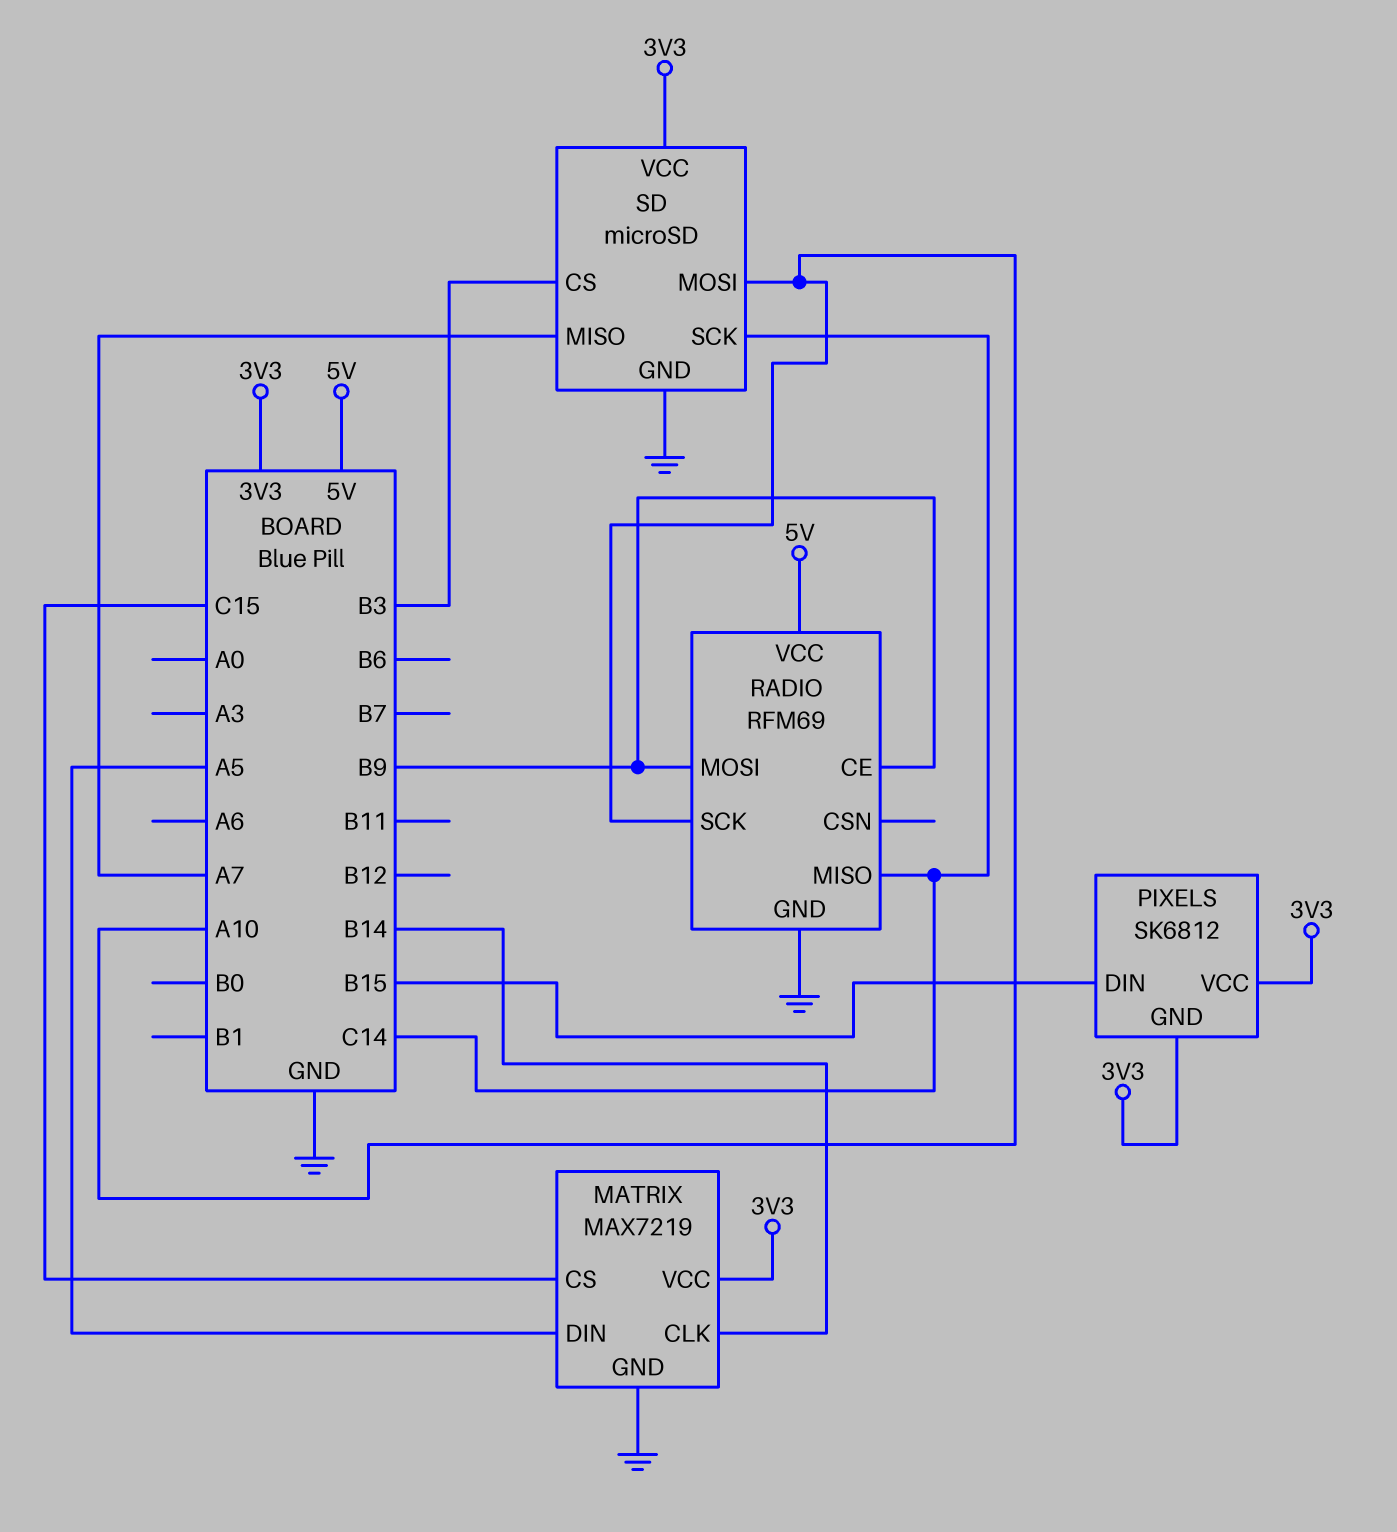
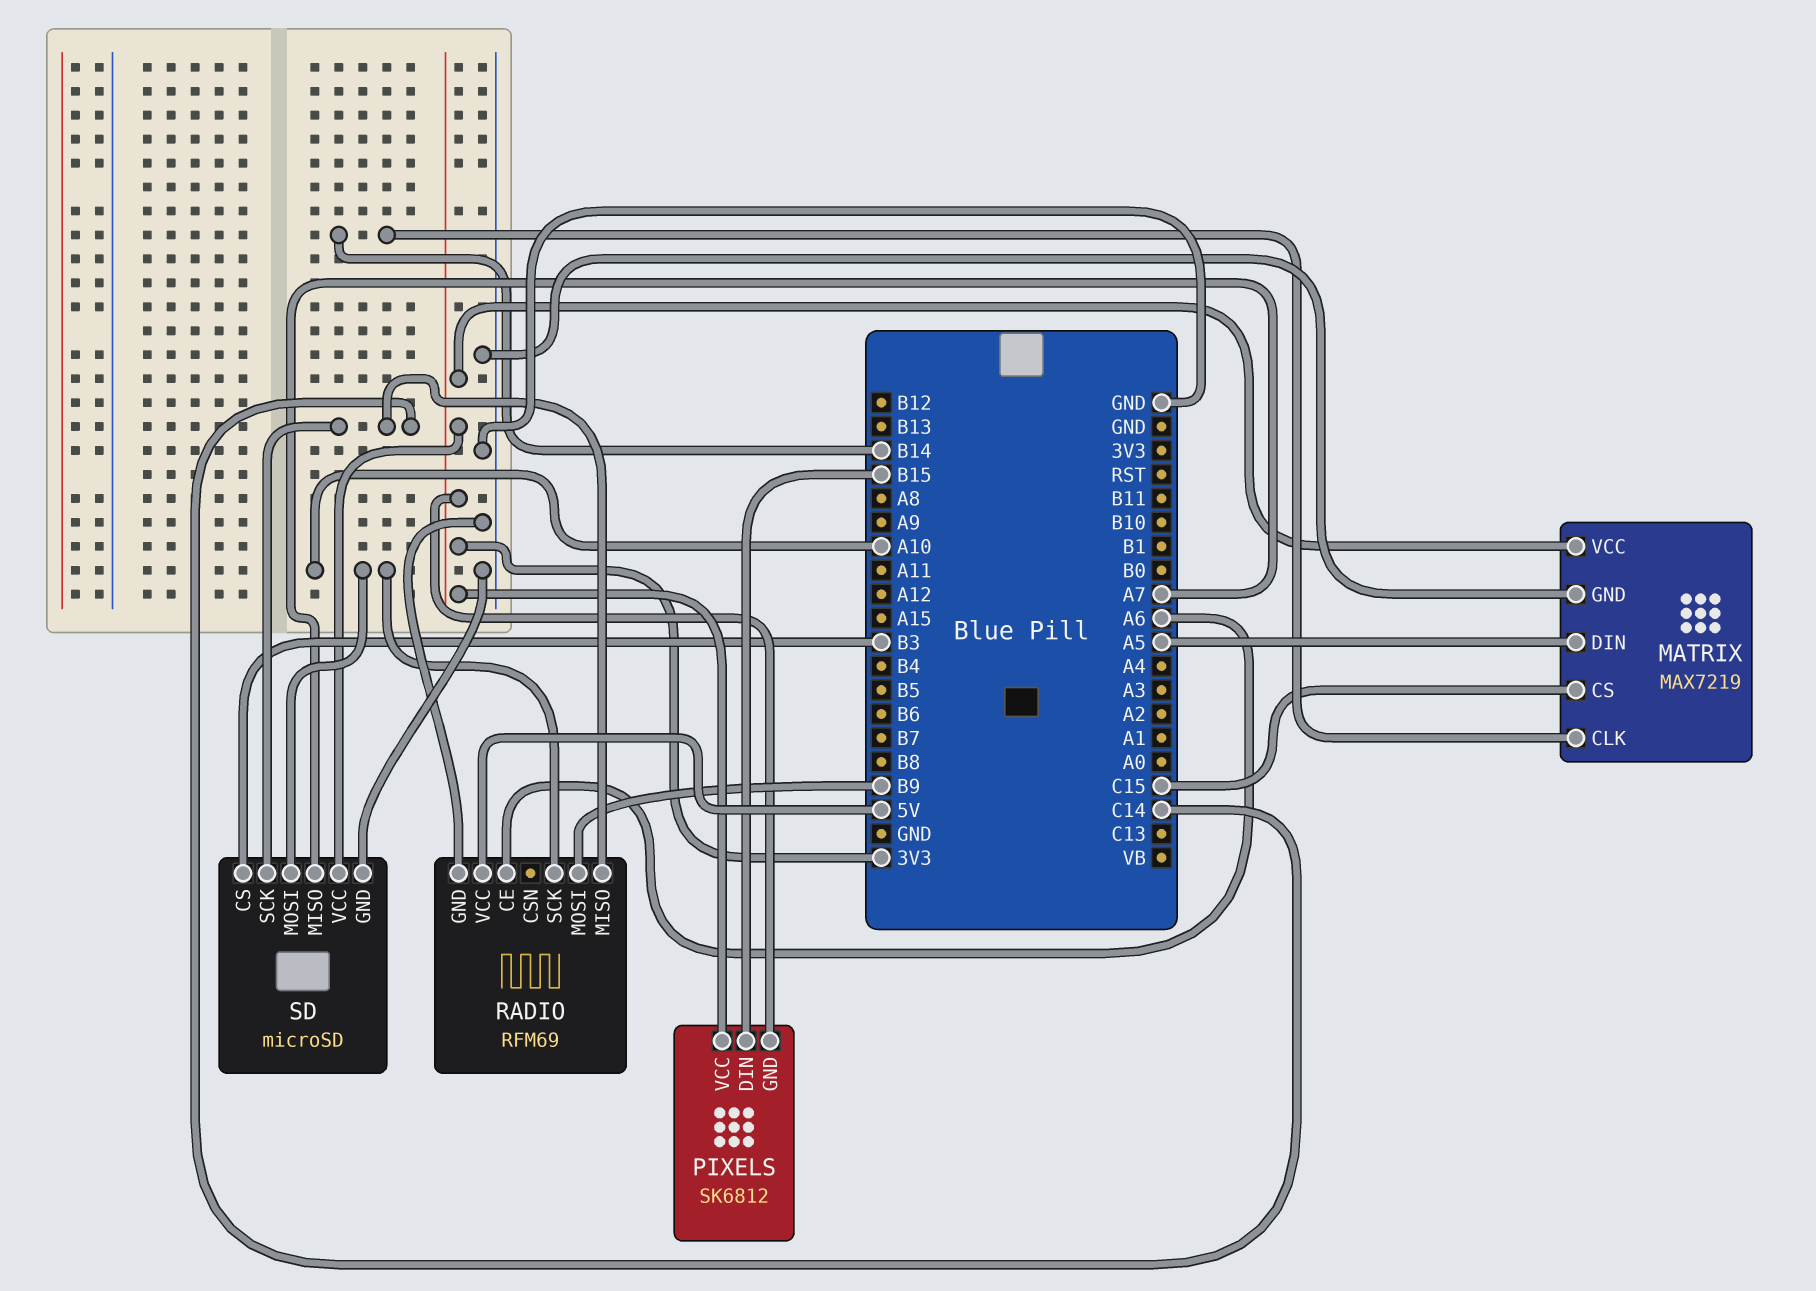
RADIO pin CE: B9 -> A6

